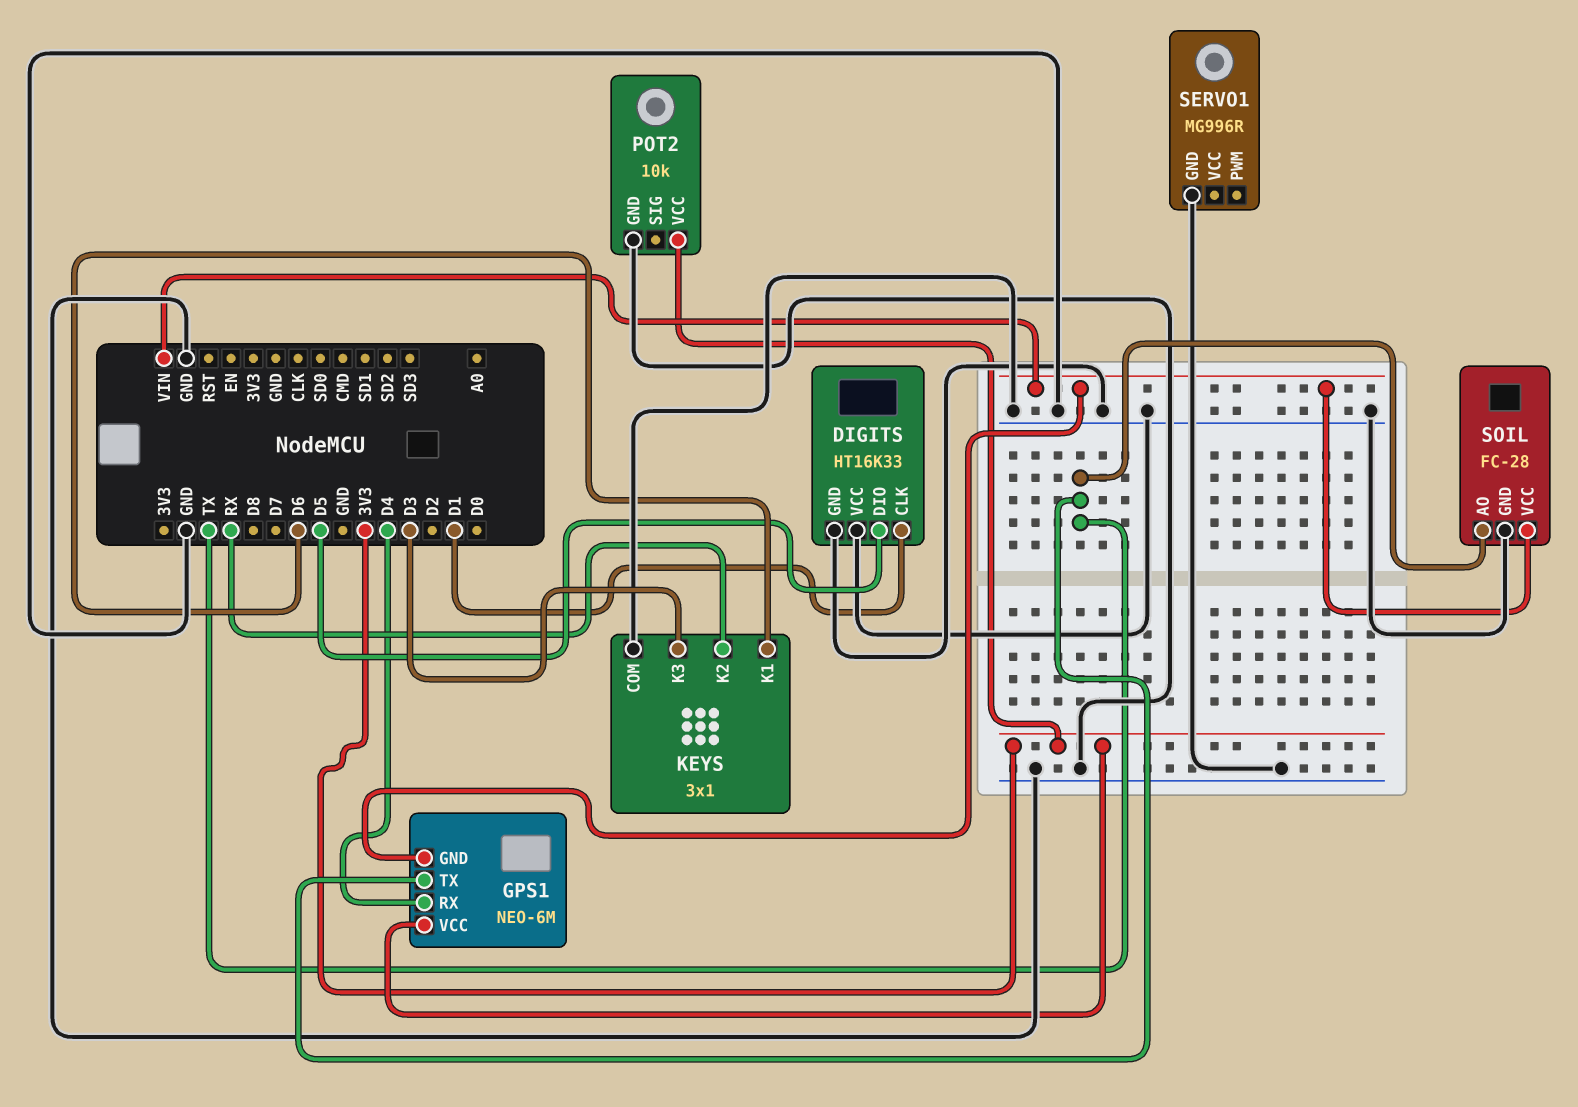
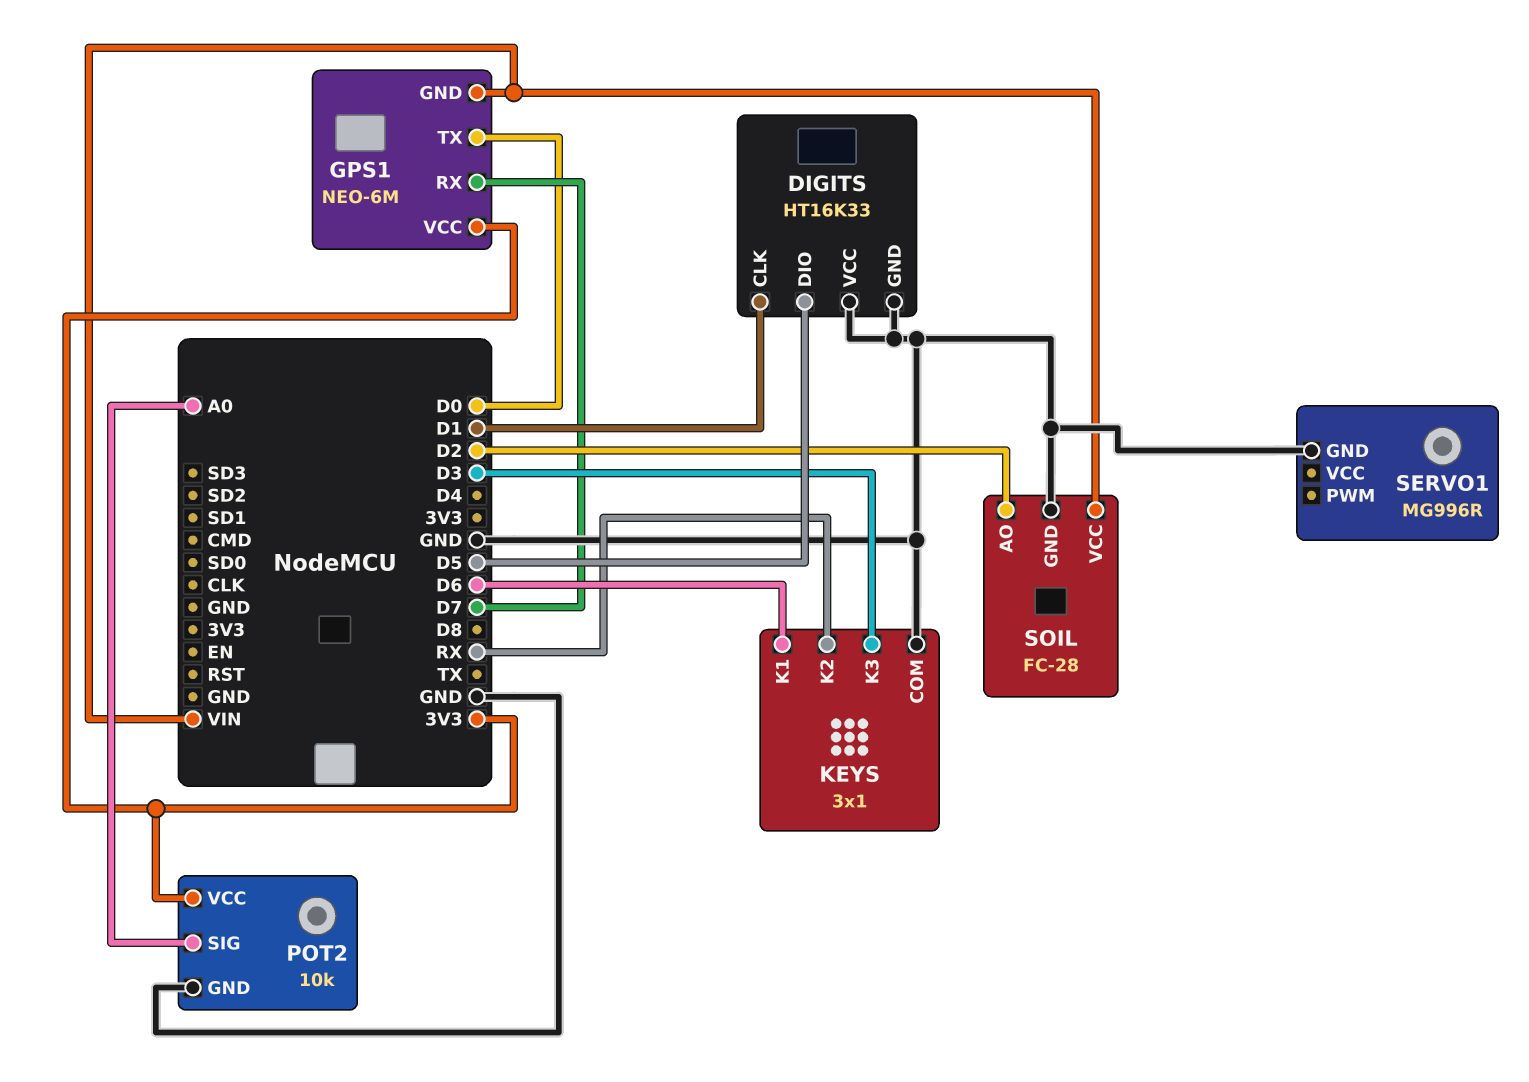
GPS1 pin RX: D4 -> D7
GPS1 pin TX: TX -> D0
POT2 pin SIG: none -> A0
SOIL pin AO: TX -> D2

